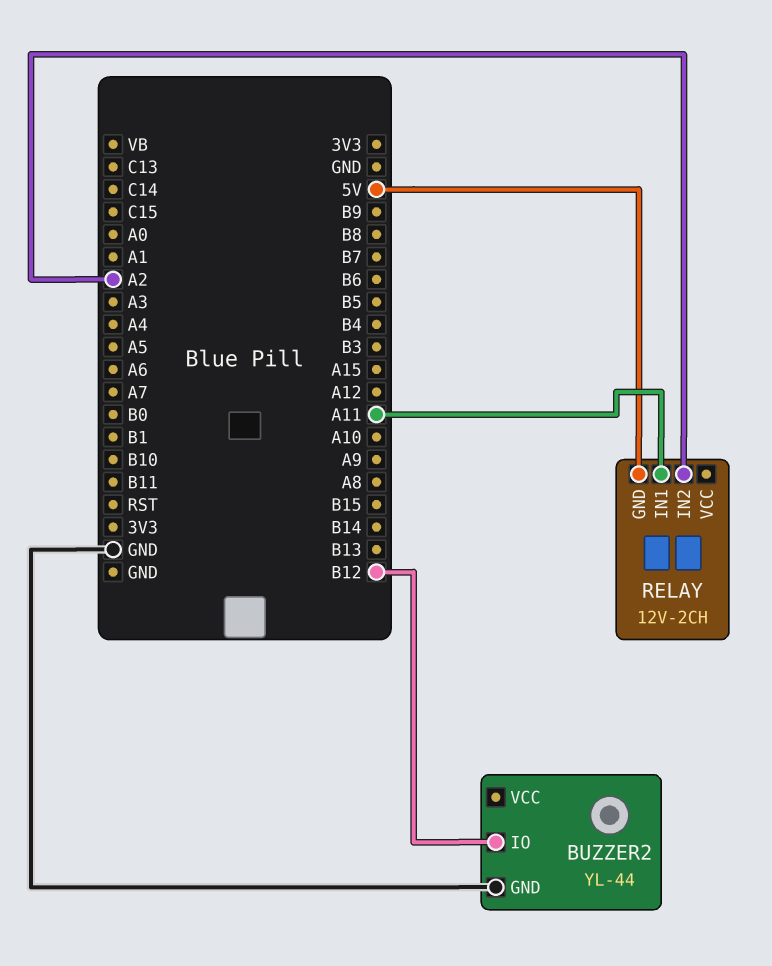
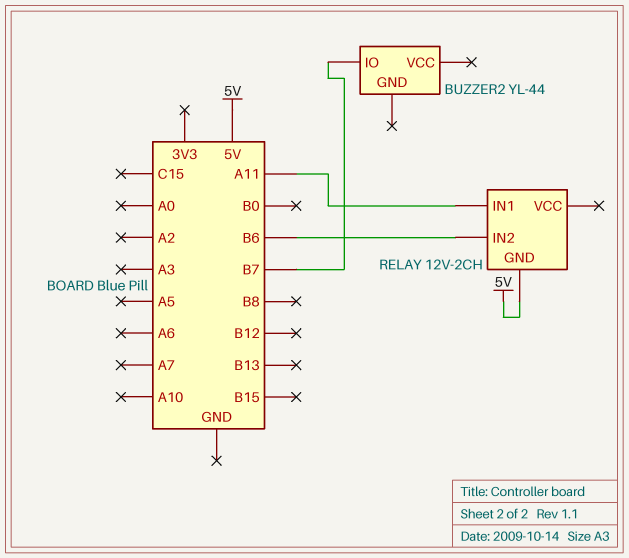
BUZZER2 pin GND: GND -> none
BUZZER2 pin IO: B12 -> B7
RELAY pin IN2: A2 -> B6

